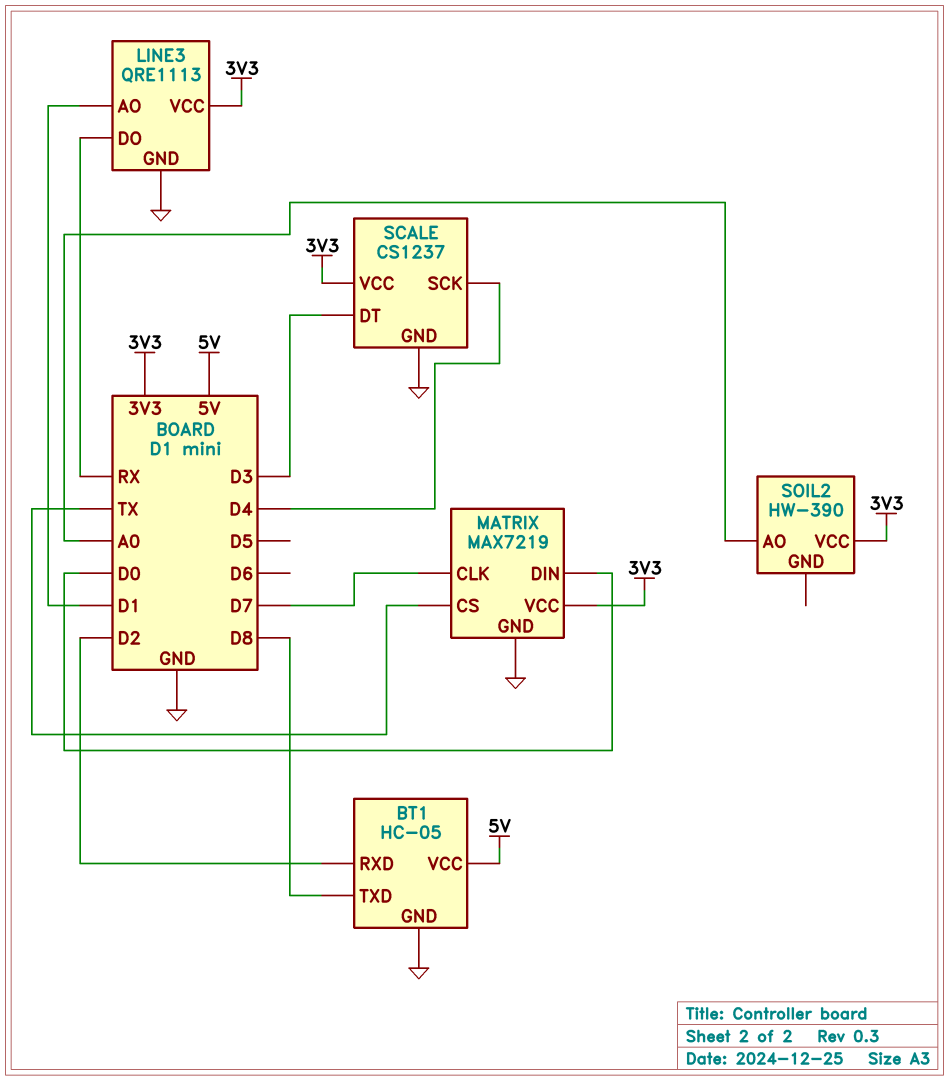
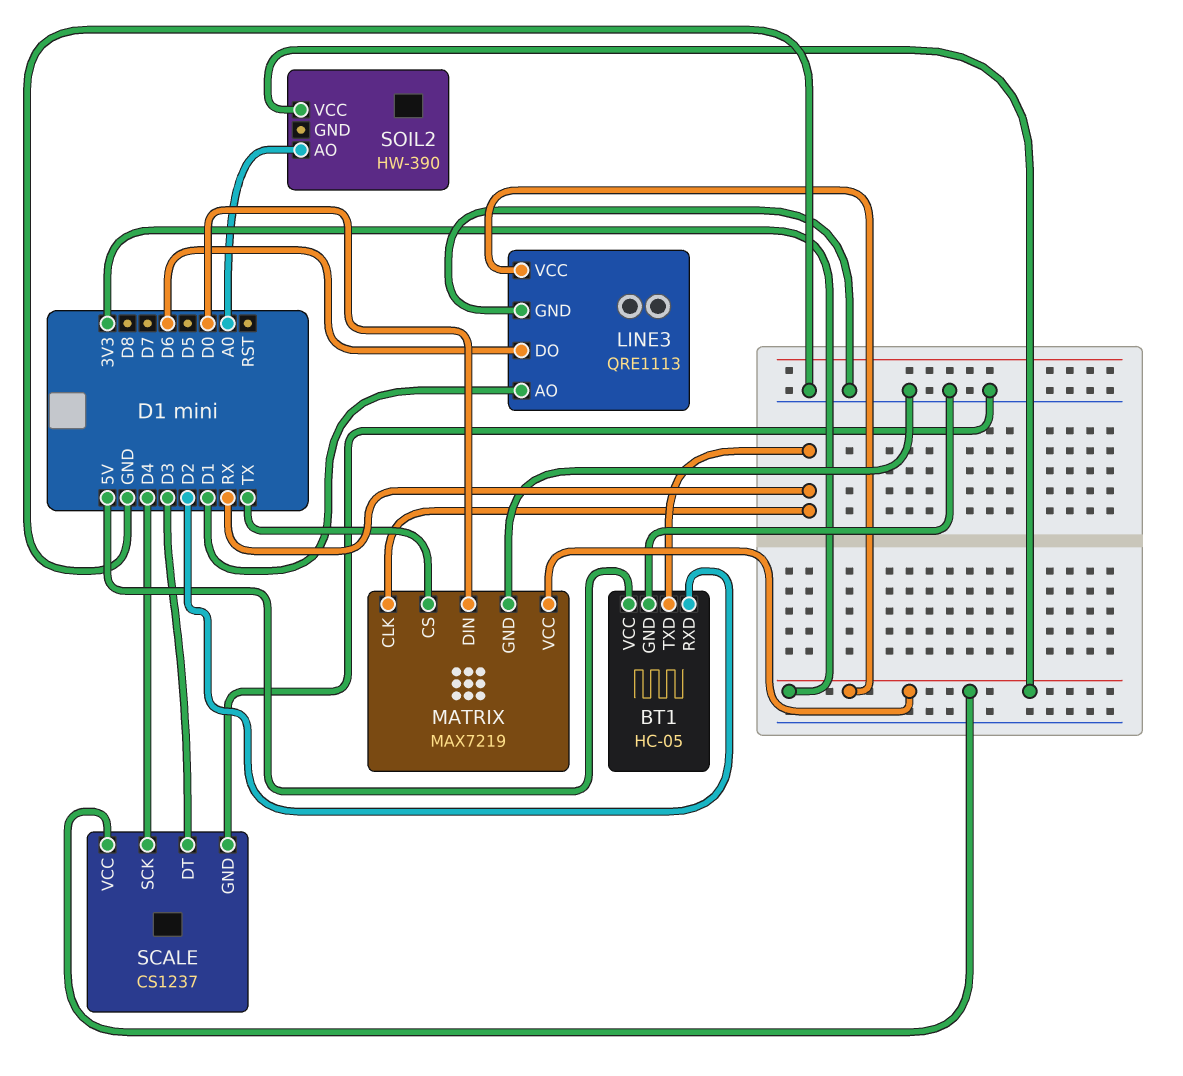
BT1 pin TXD: D8 -> RX
LINE3 pin DO: RX -> D6
MATRIX pin CLK: D7 -> RX

